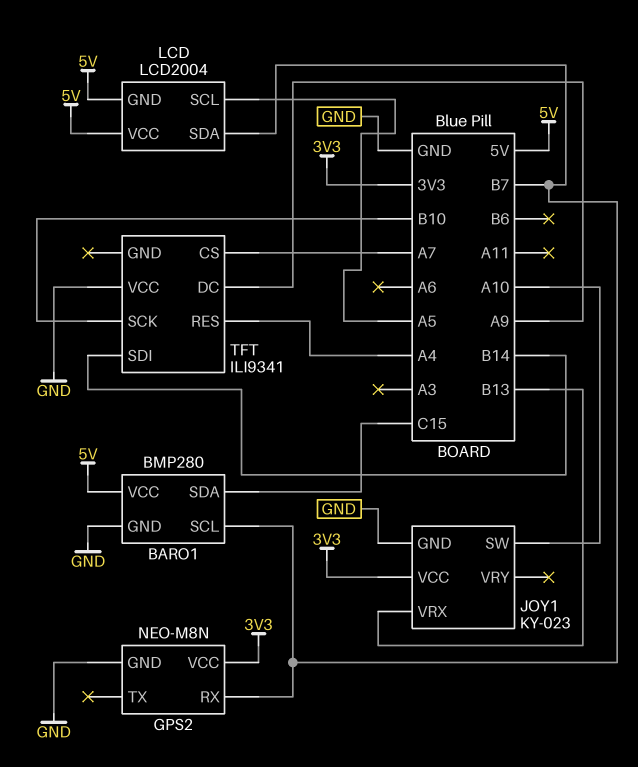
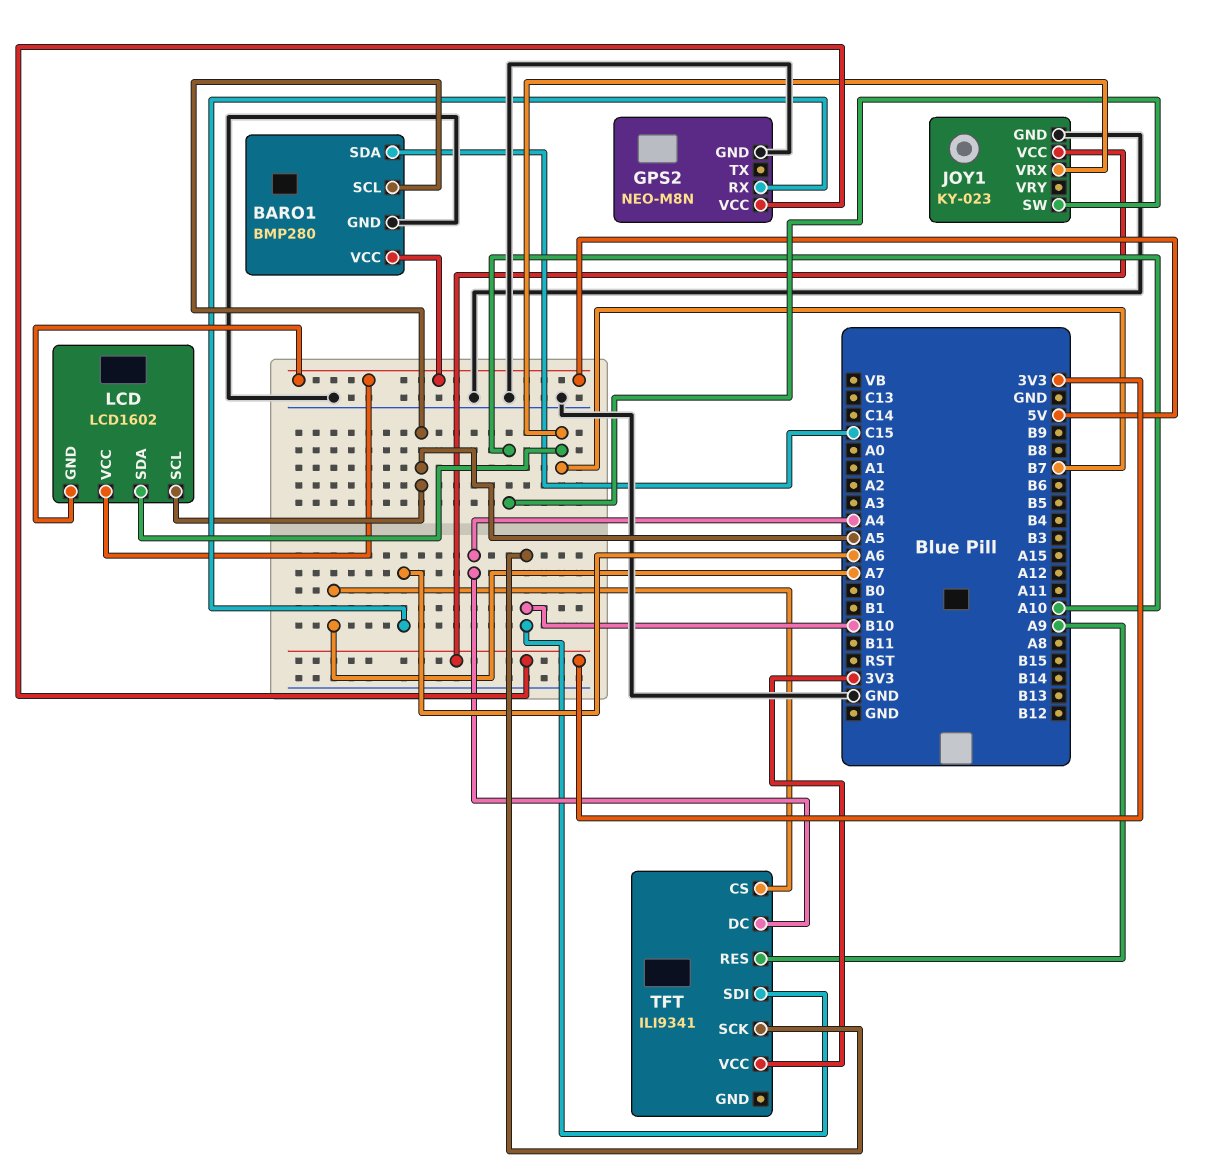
BARO1 pin SCL: B7 -> A5
GPS2 pin RX: B7 -> A6
JOY1 pin VRX: B13 -> B7
LCD: LCD2004 -> LCD1602
TFT pin DC: A9 -> A4
TFT pin RES: A4 -> A9
TFT pin SDI: B14 -> B10
TFT pin VCC: GND -> 3V3

